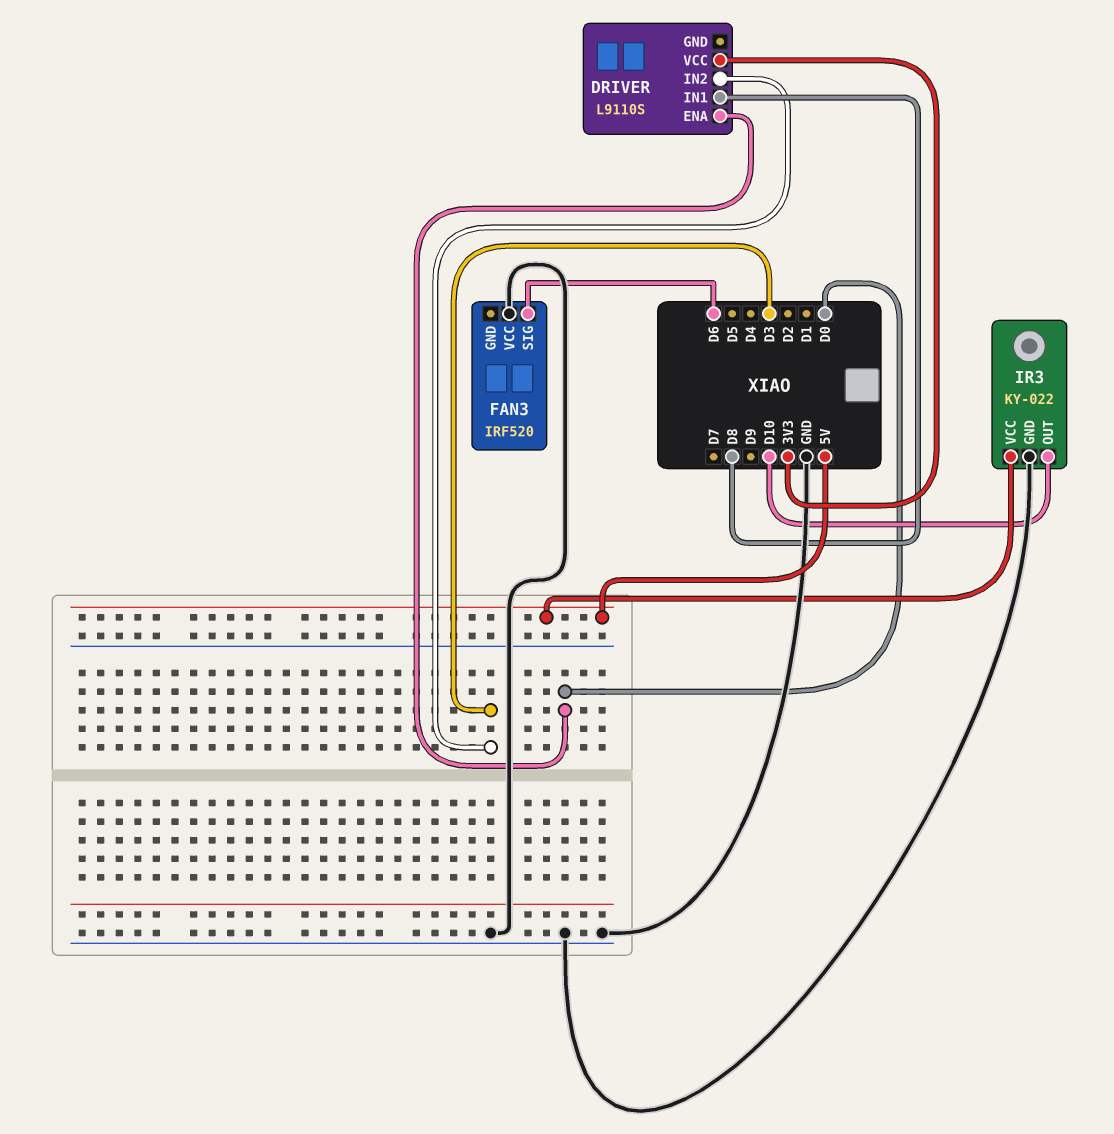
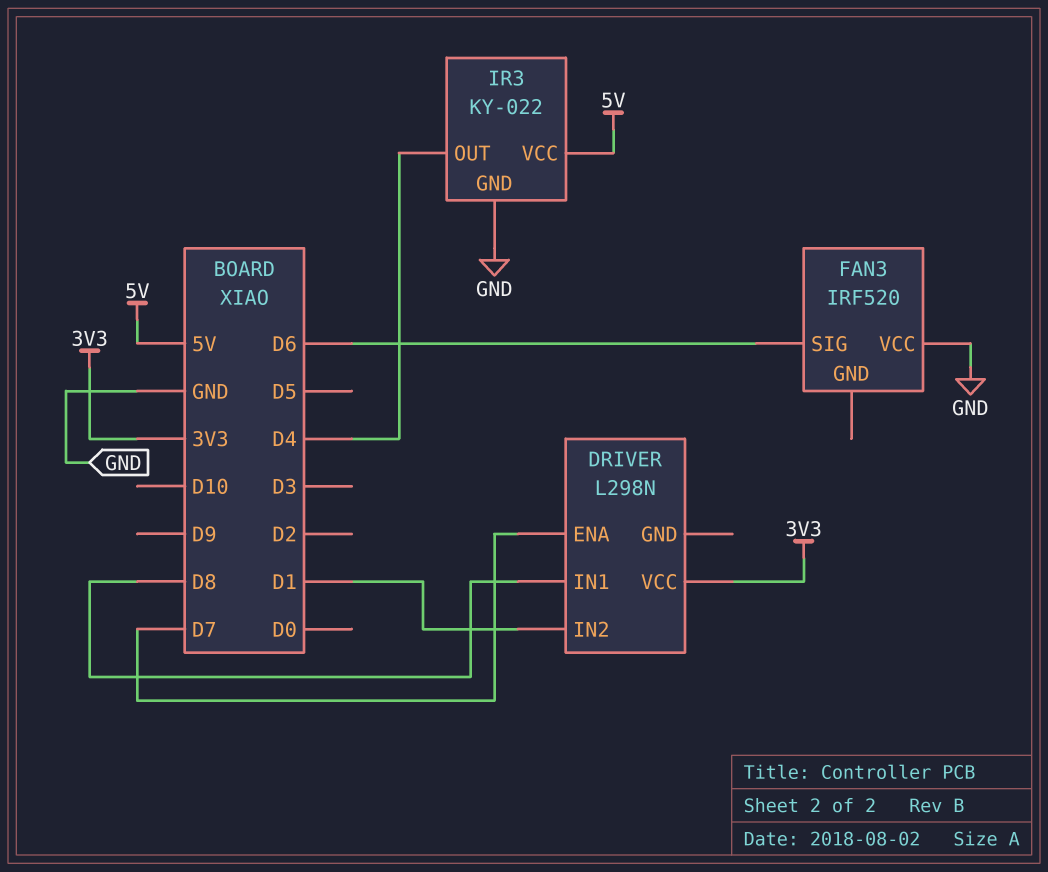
DRIVER: L9110S -> L298N
DRIVER pin ENA: D0 -> D7
DRIVER pin IN2: D3 -> D1
IR3 pin OUT: D10 -> D4

